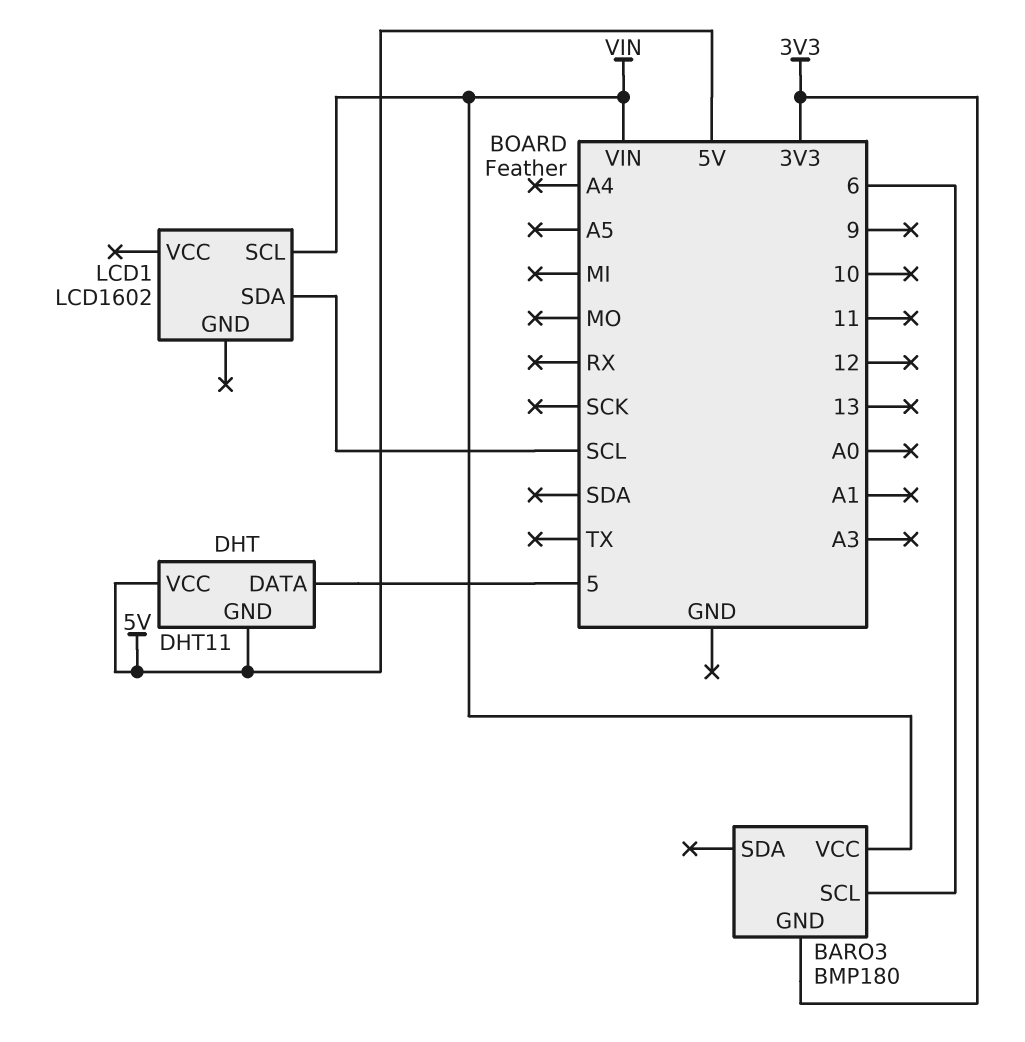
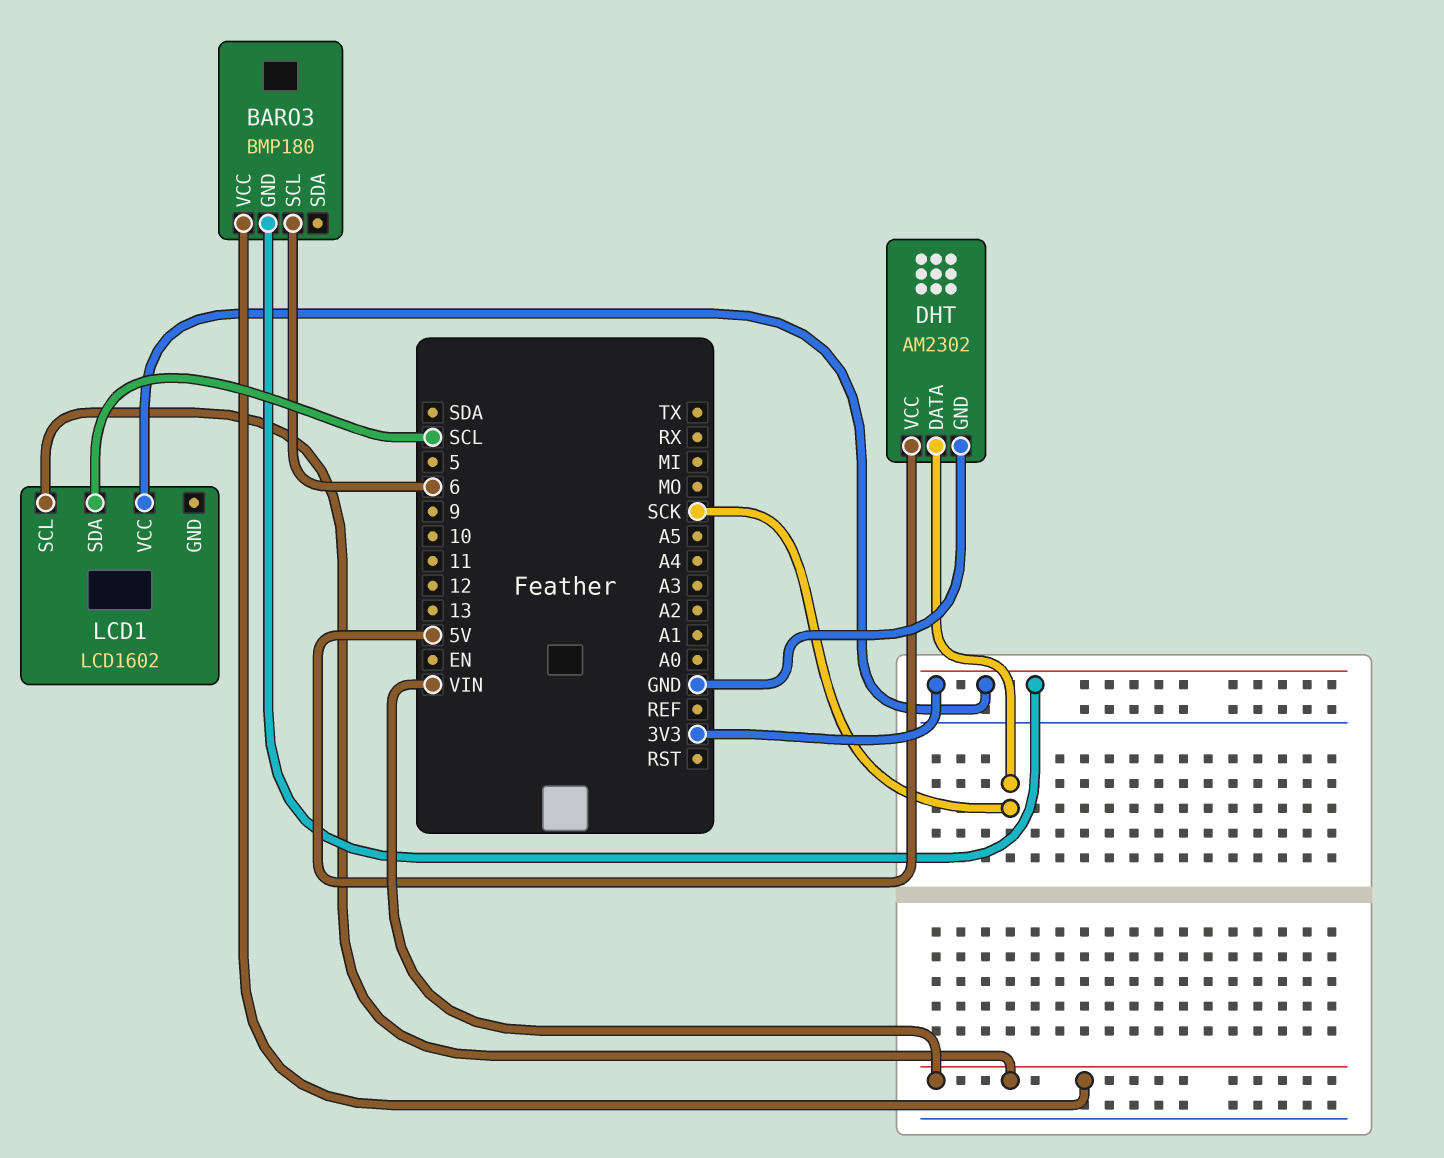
DHT: DHT11 -> AM2302
DHT pin DATA: 5 -> SCK
DHT pin GND: 5V -> GND
LCD1 pin VCC: none -> 3V3

